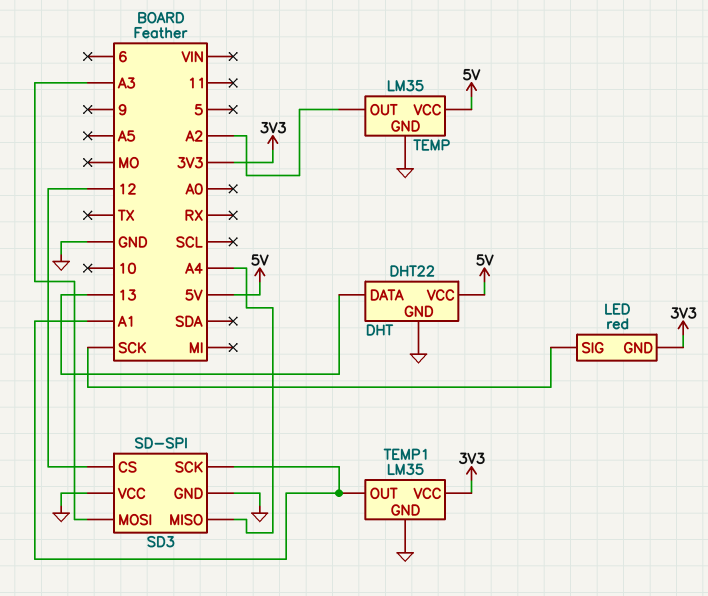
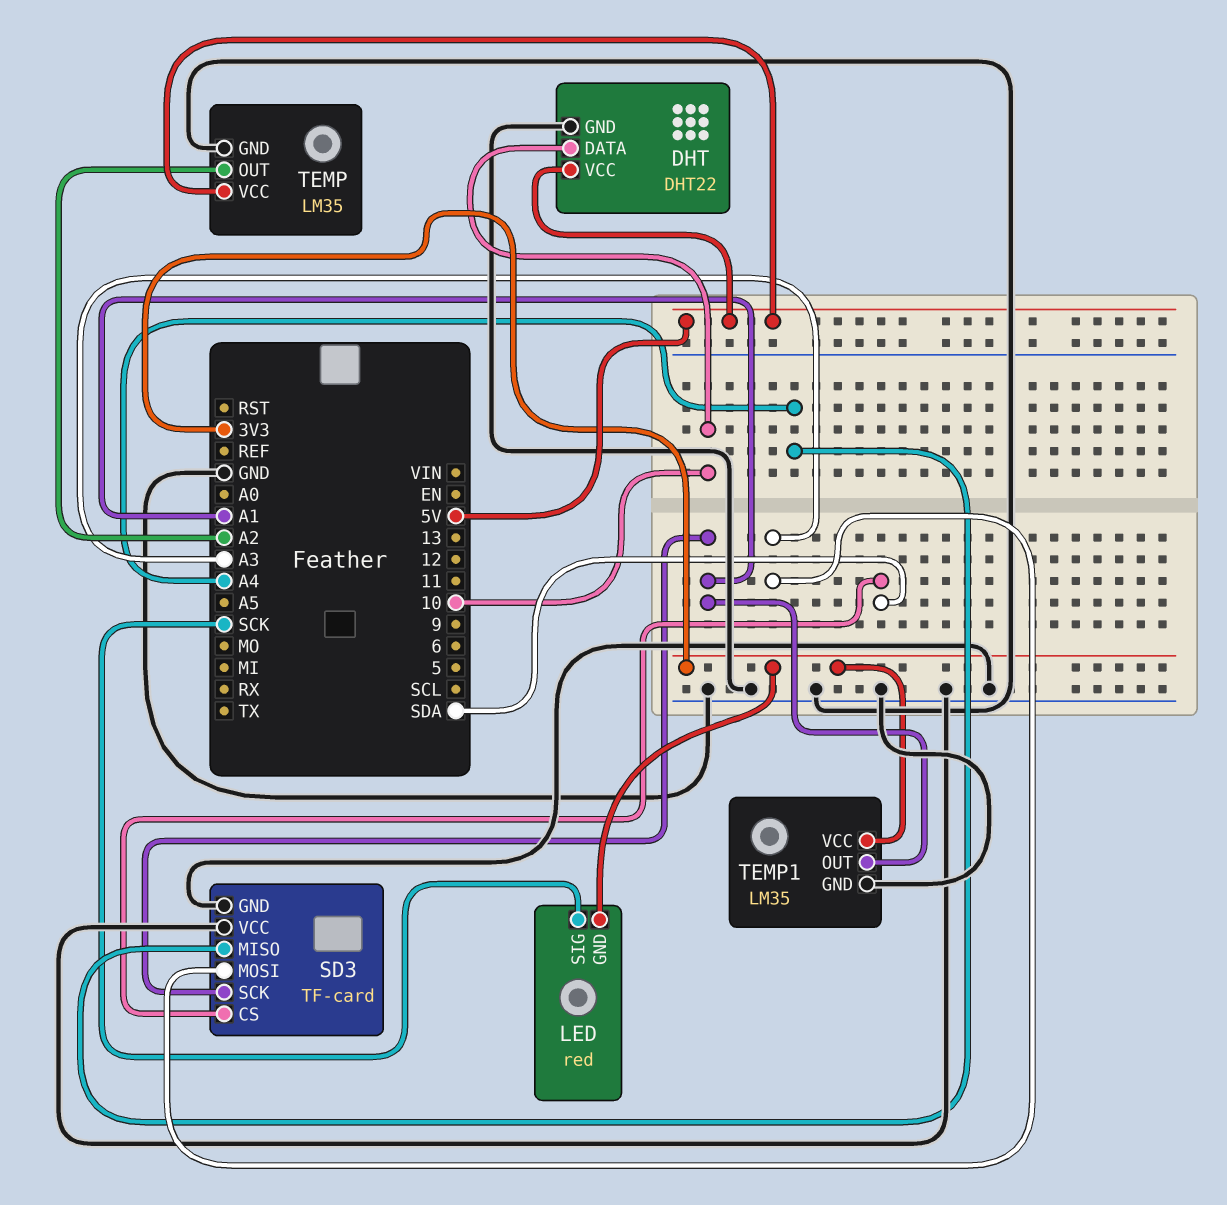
DHT pin DATA: 13 -> 10
SD3: SD-SPI -> TF-card
SD3 pin CS: 12 -> SDA

